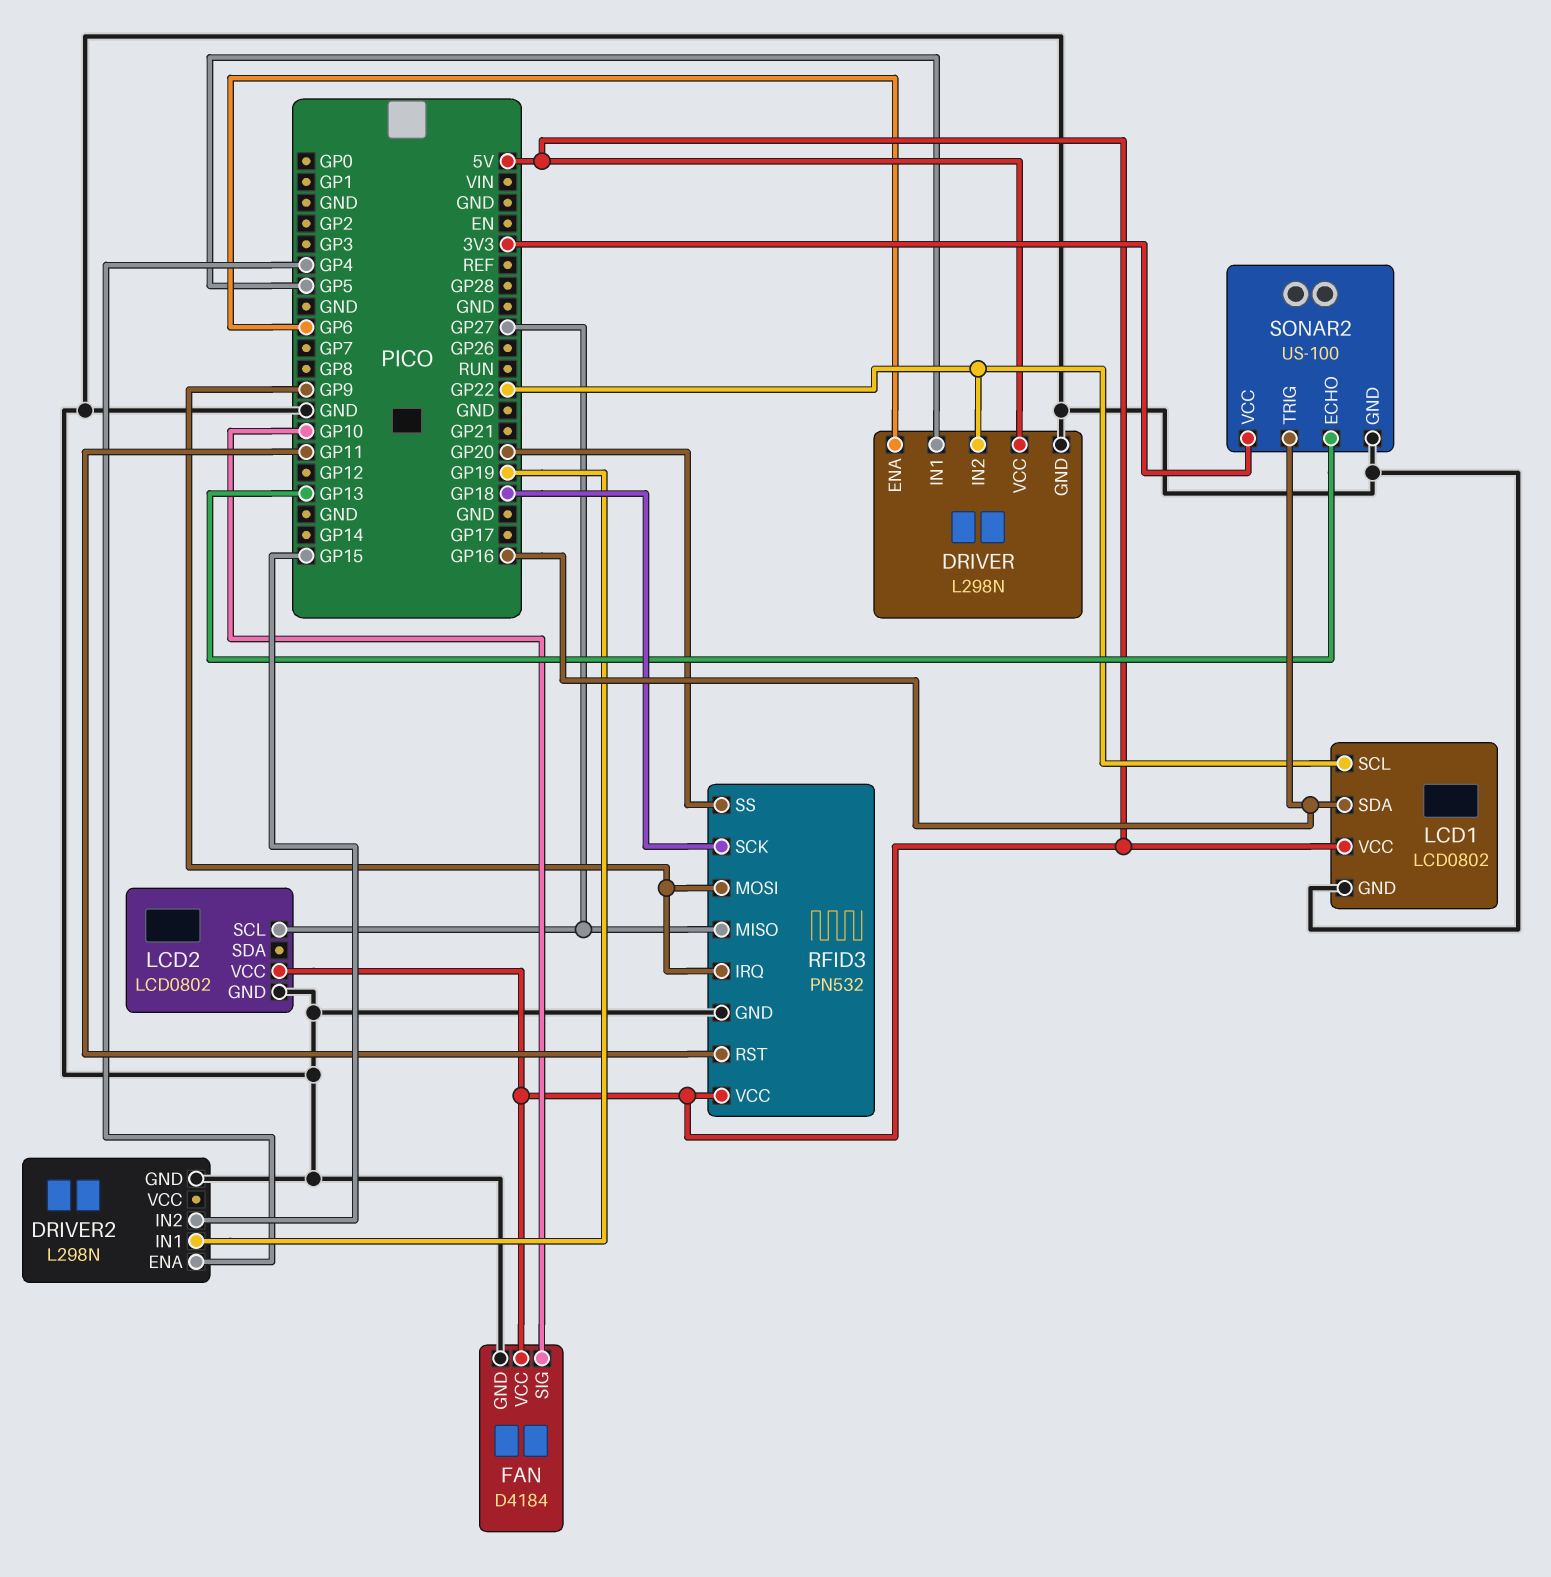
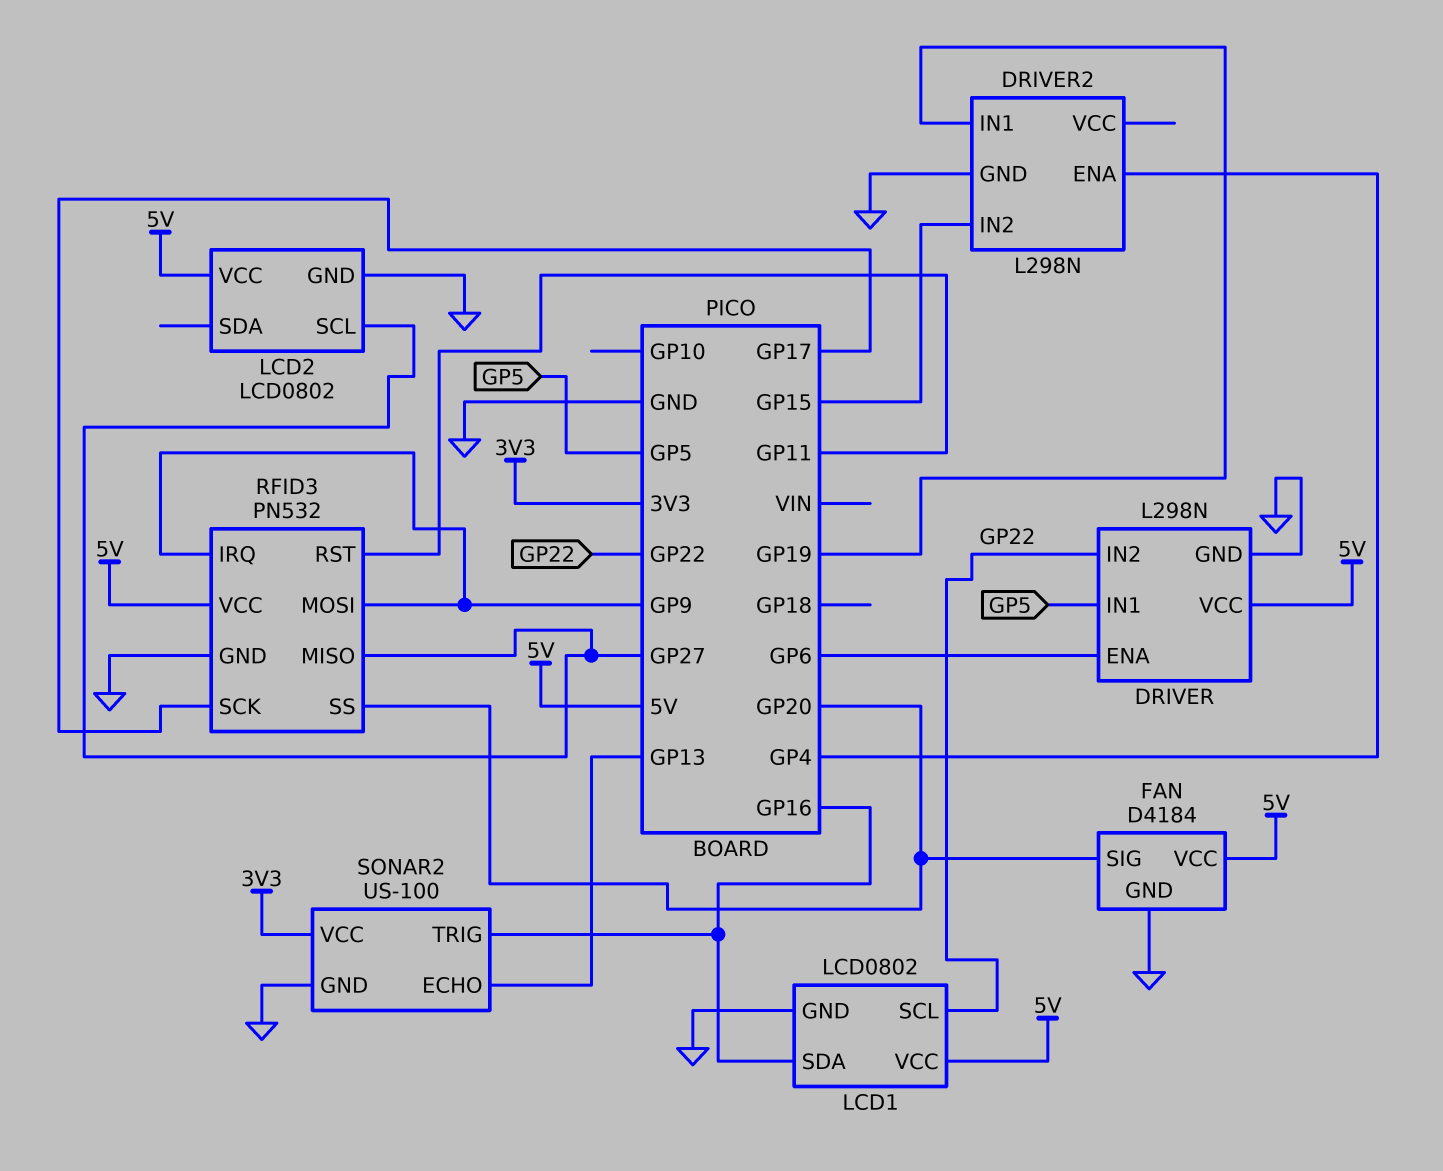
FAN pin SIG: GP10 -> GP20
RFID3 pin SCK: GP18 -> GP17

